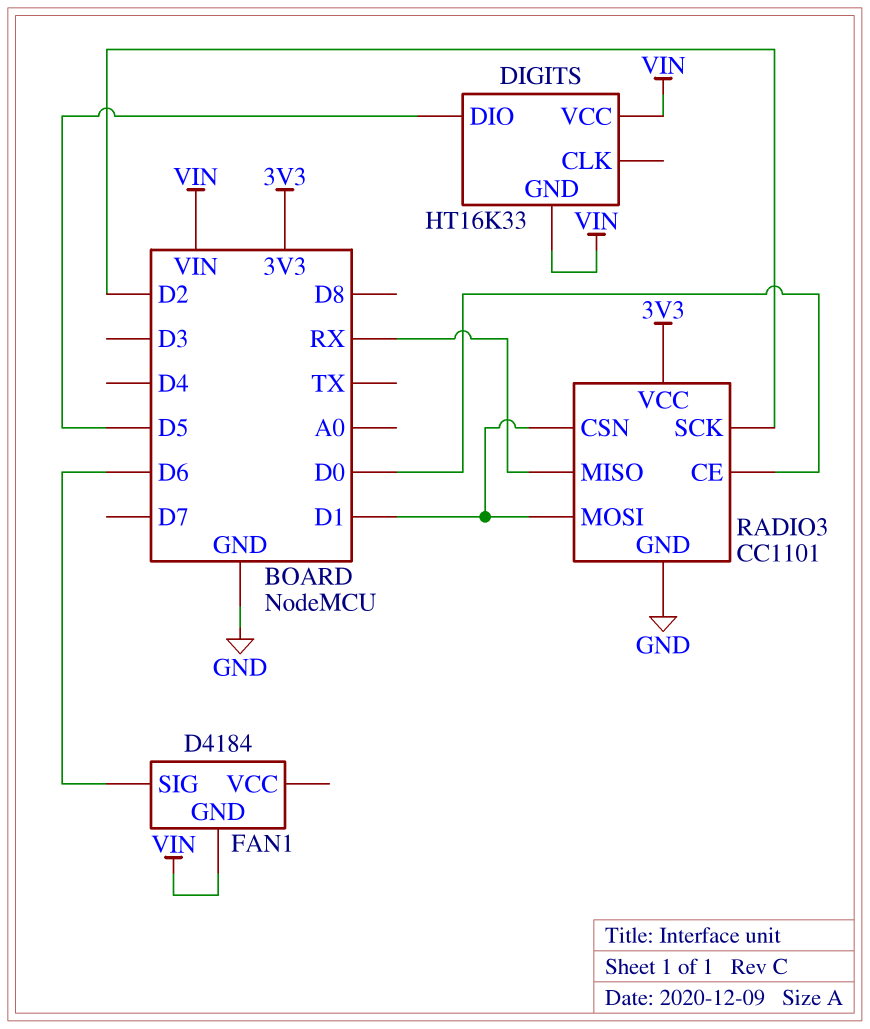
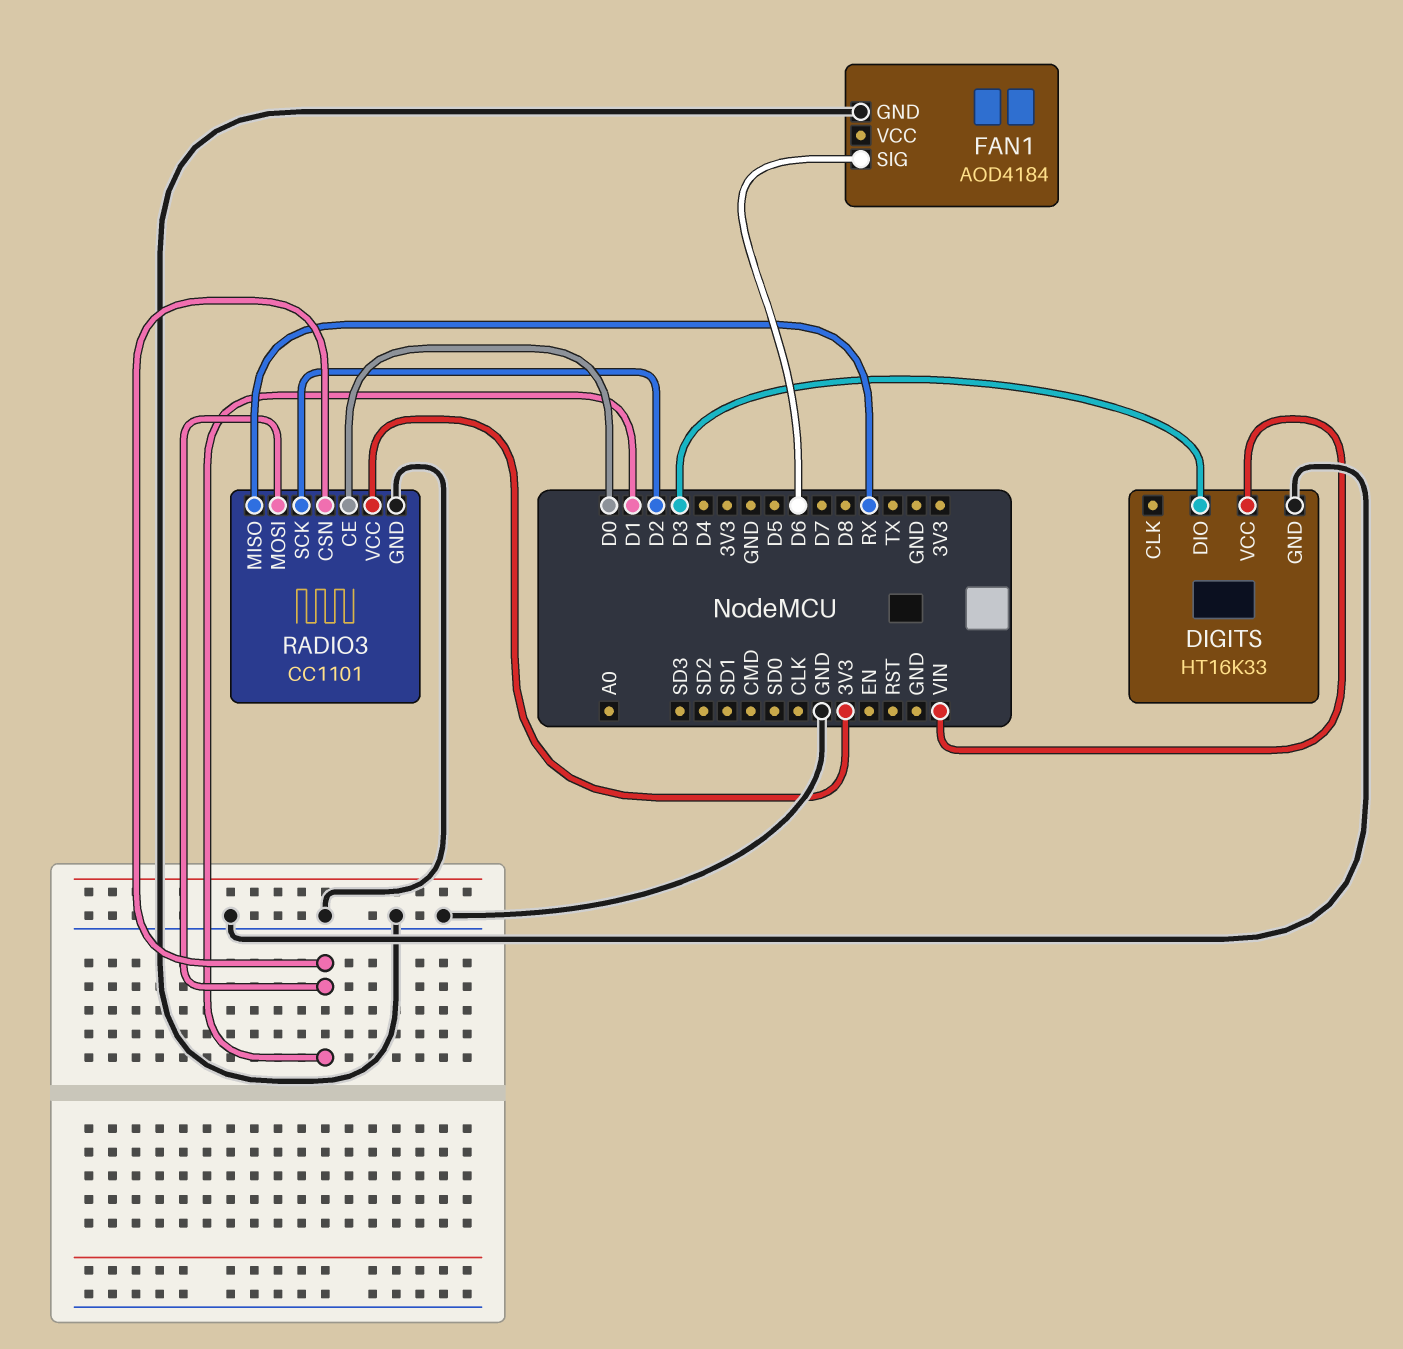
DIGITS pin DIO: D5 -> D3
DIGITS pin GND: VIN -> GND
FAN1: D4184 -> AOD4184
FAN1 pin GND: VIN -> GND

